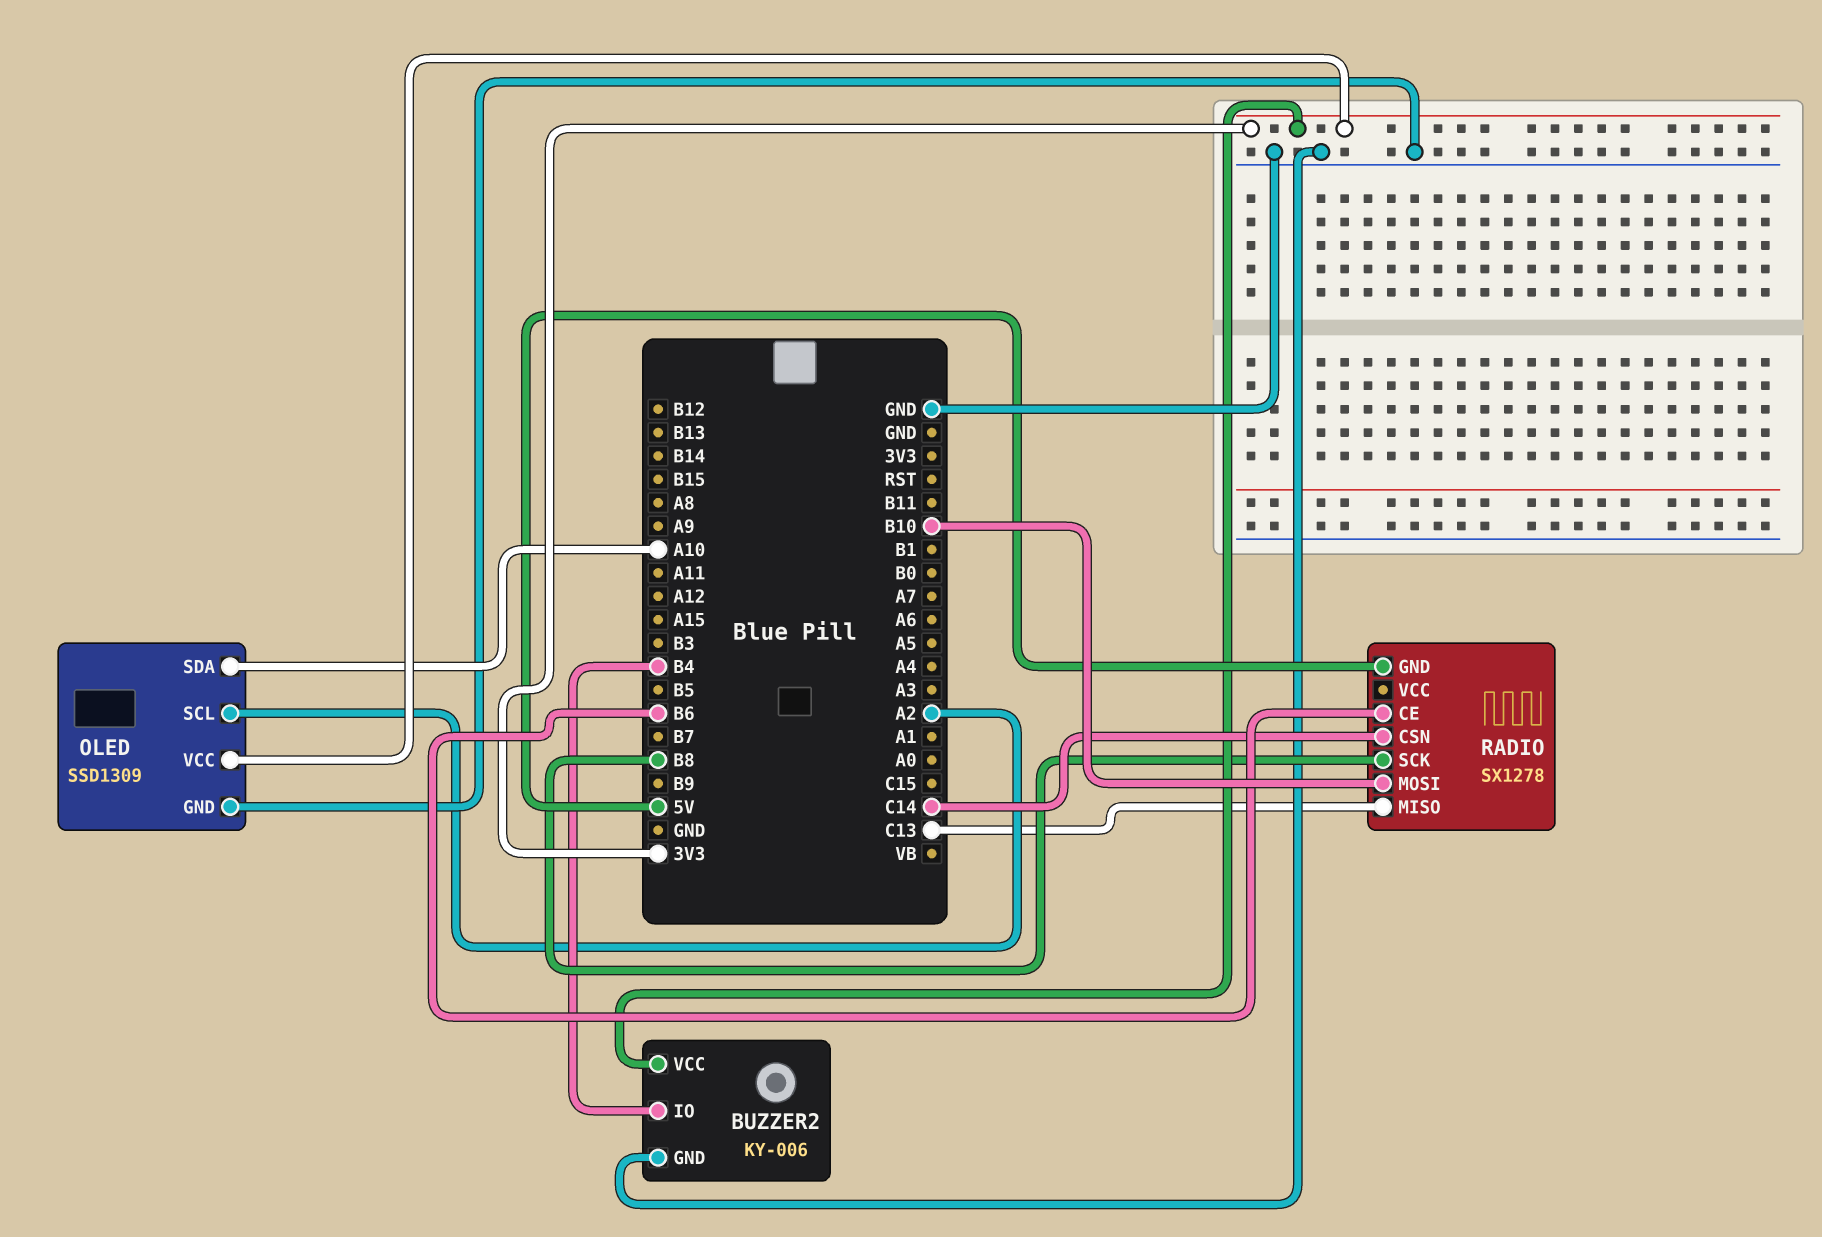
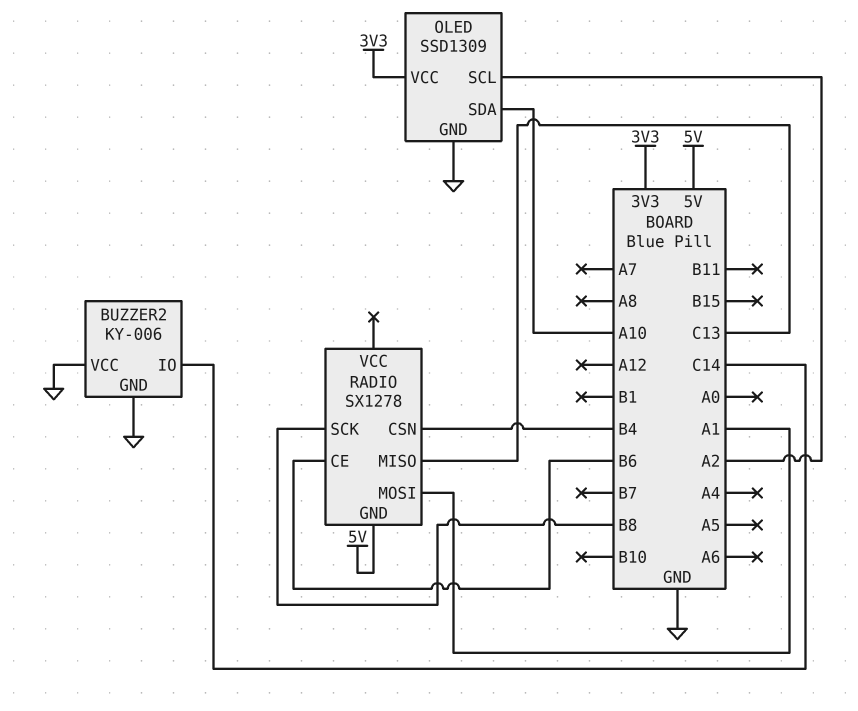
BUZZER2 pin IO: B4 -> C14
BUZZER2 pin VCC: 3V3 -> GND
RADIO pin CSN: C14 -> B4
RADIO pin MOSI: B10 -> A1

